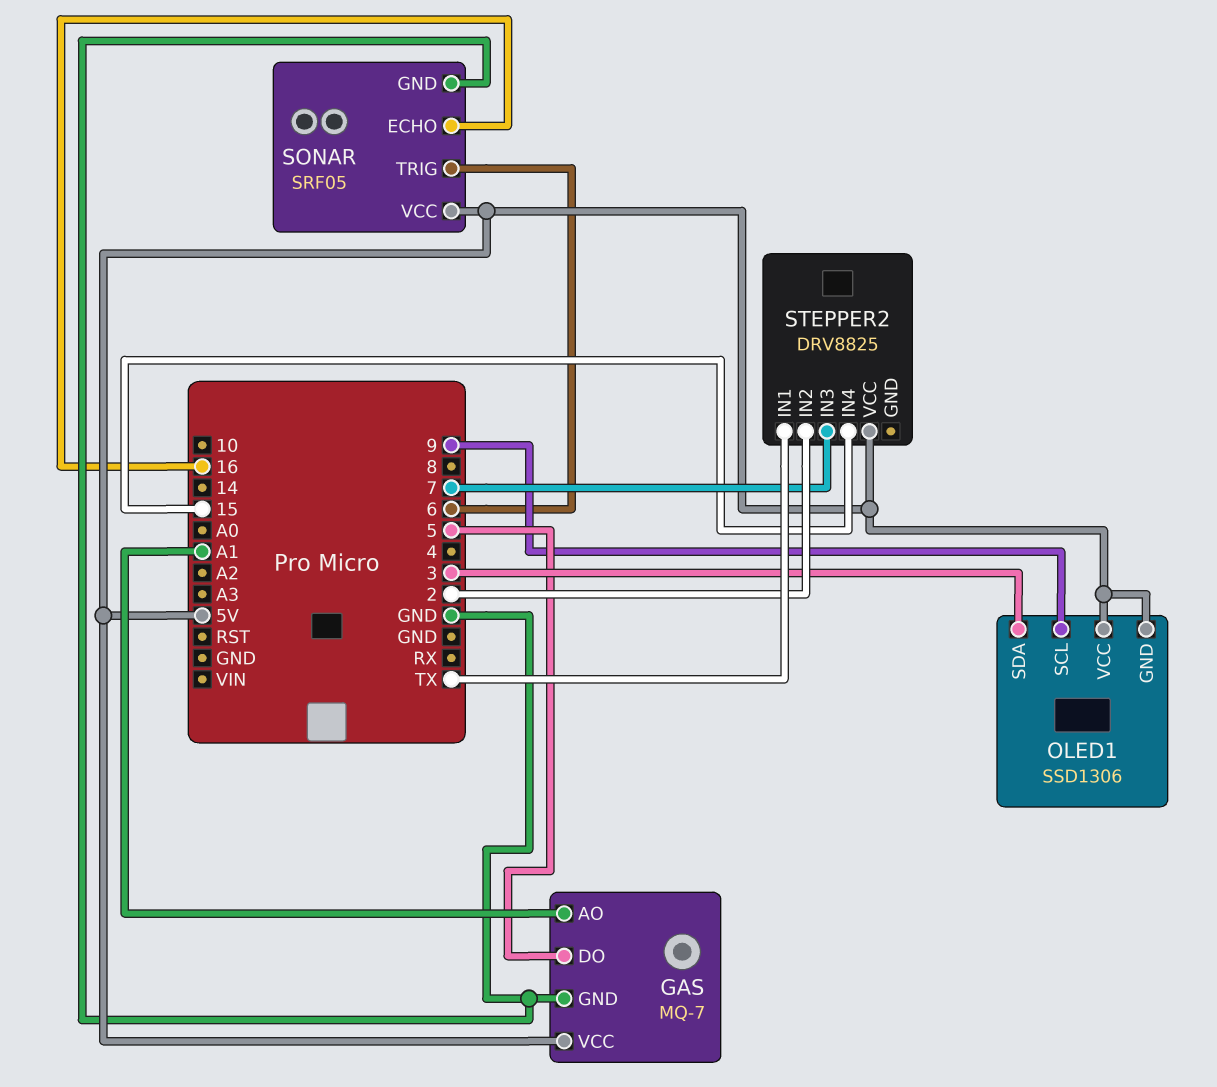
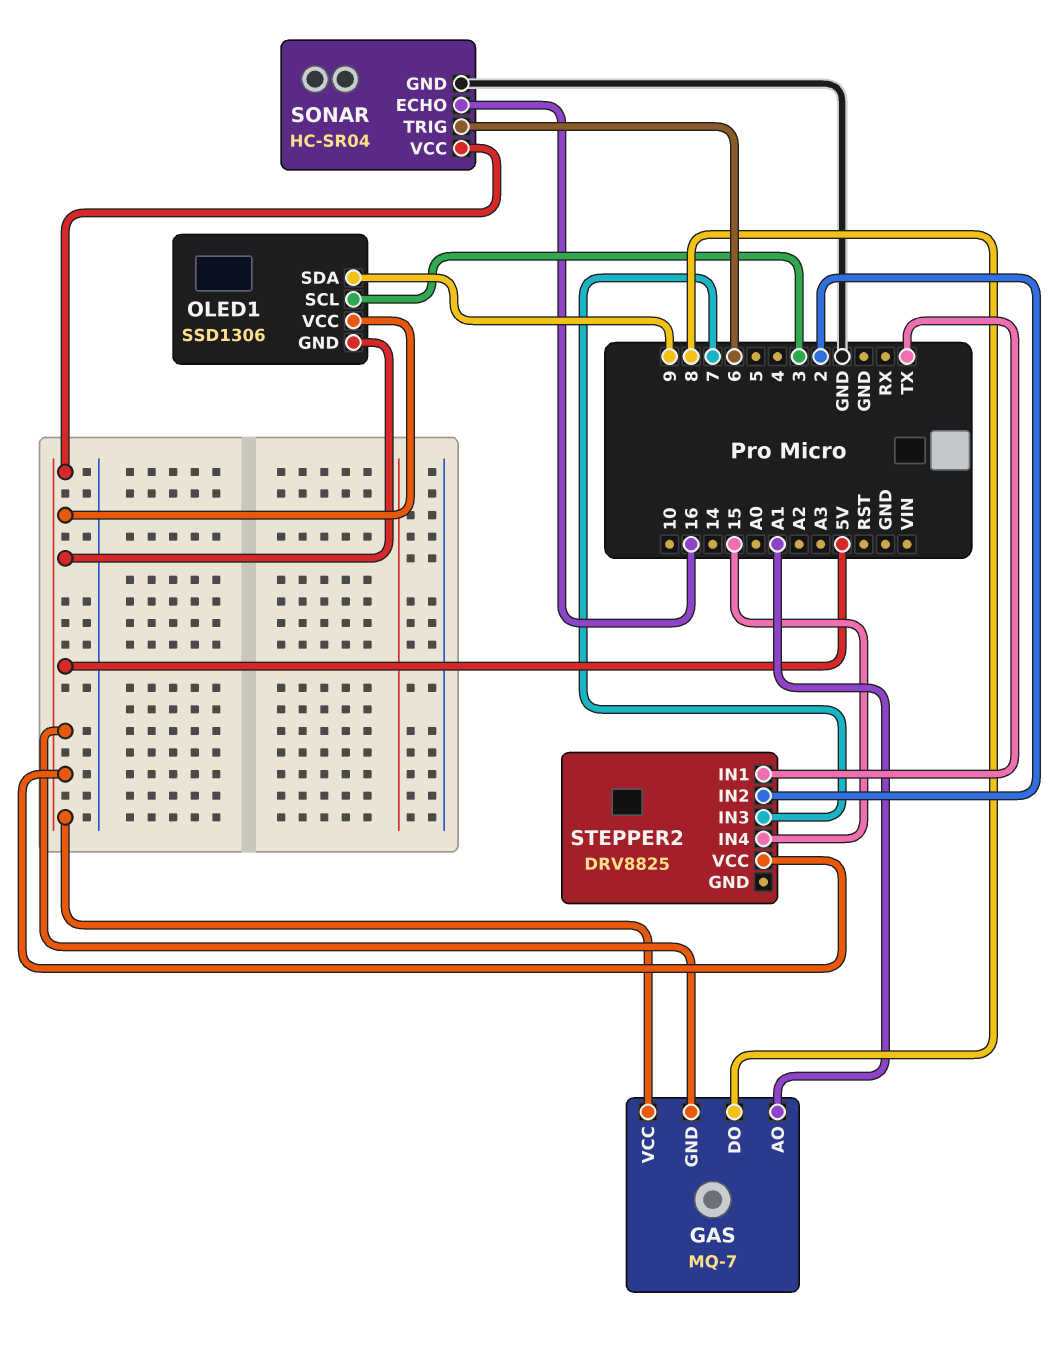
GAS pin DO: 5 -> 8
GAS pin GND: GND -> 5V
OLED1 pin SCL: 9 -> 3
OLED1 pin SDA: 3 -> 9
SONAR: SRF05 -> HC-SR04

